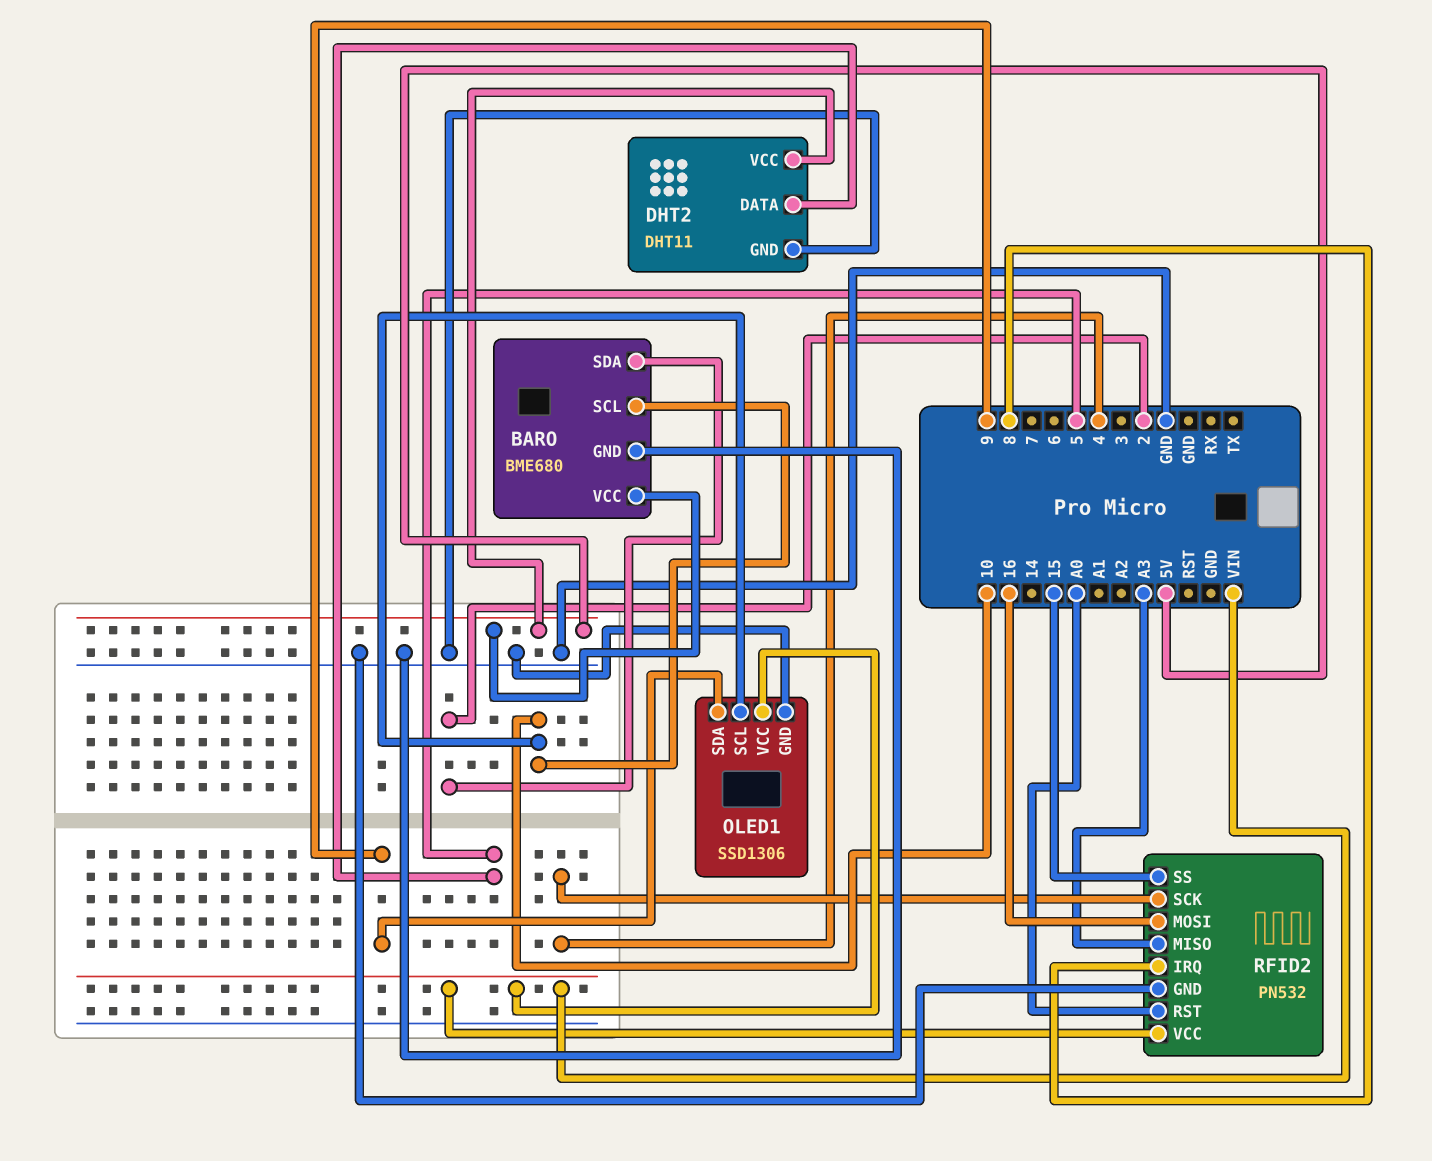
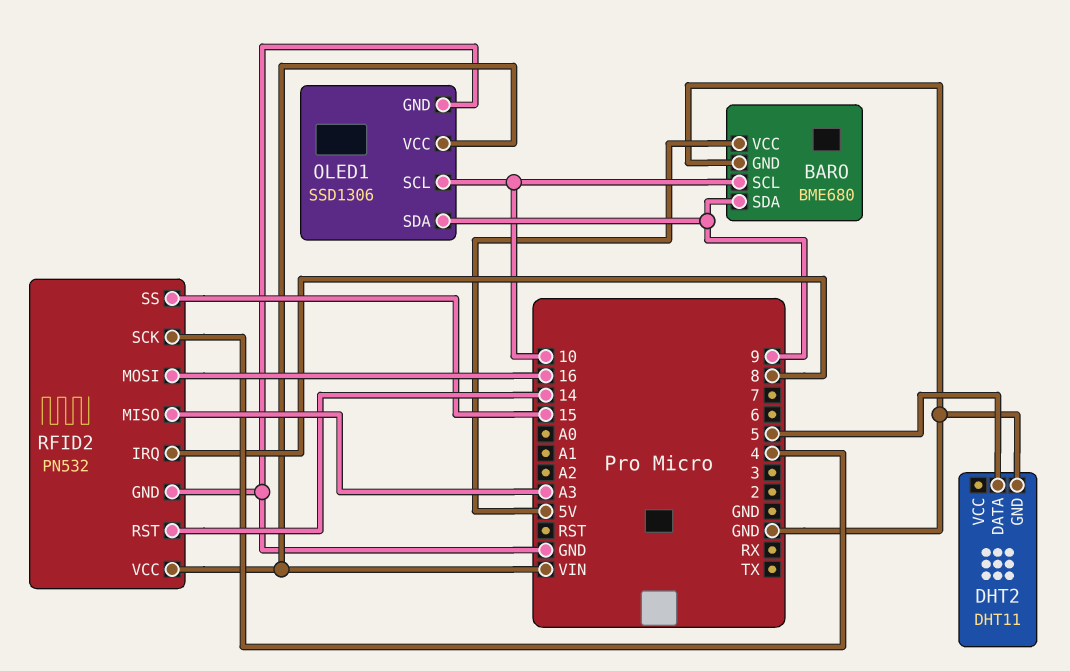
BARO pin SDA: 2 -> 9
DHT2 pin VCC: 5V -> none
RFID2 pin RST: A0 -> 14

